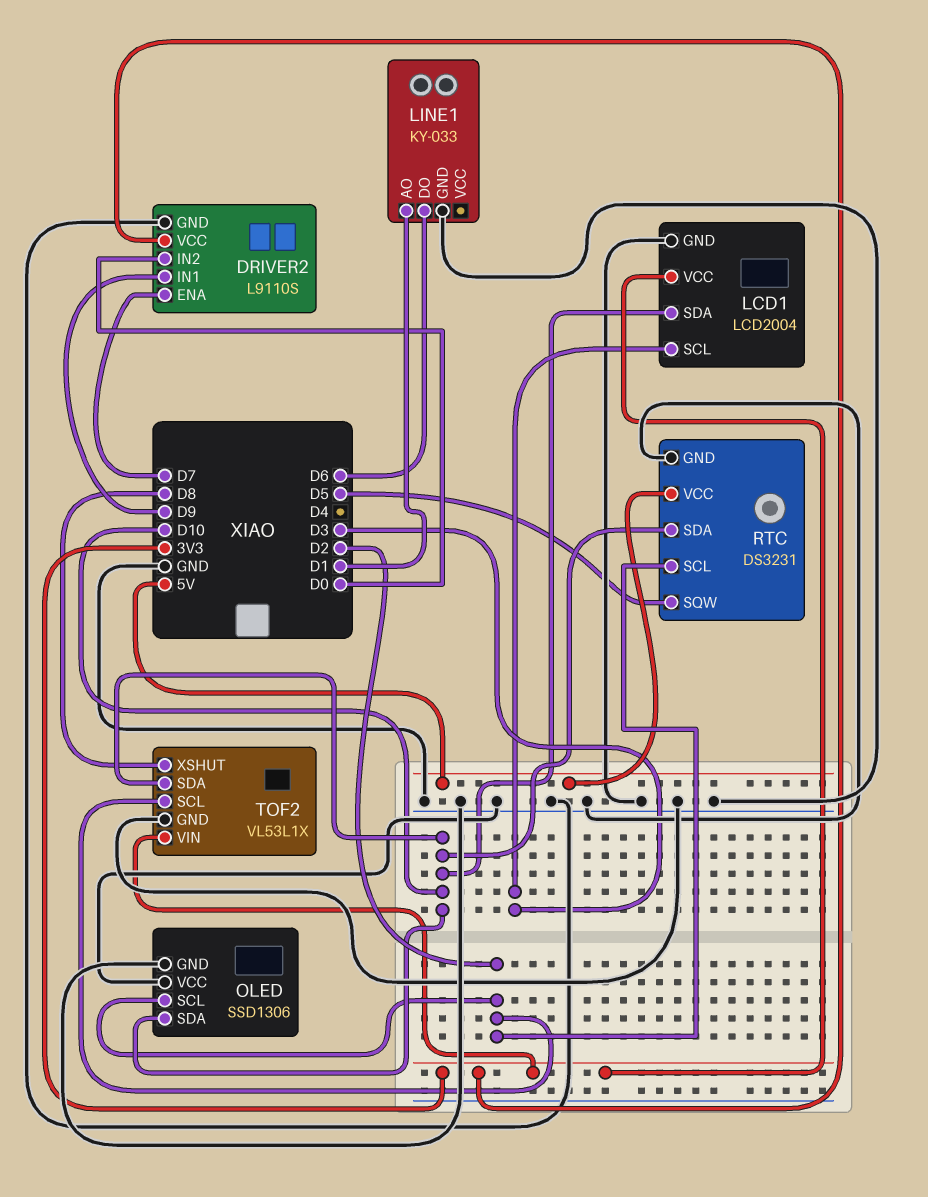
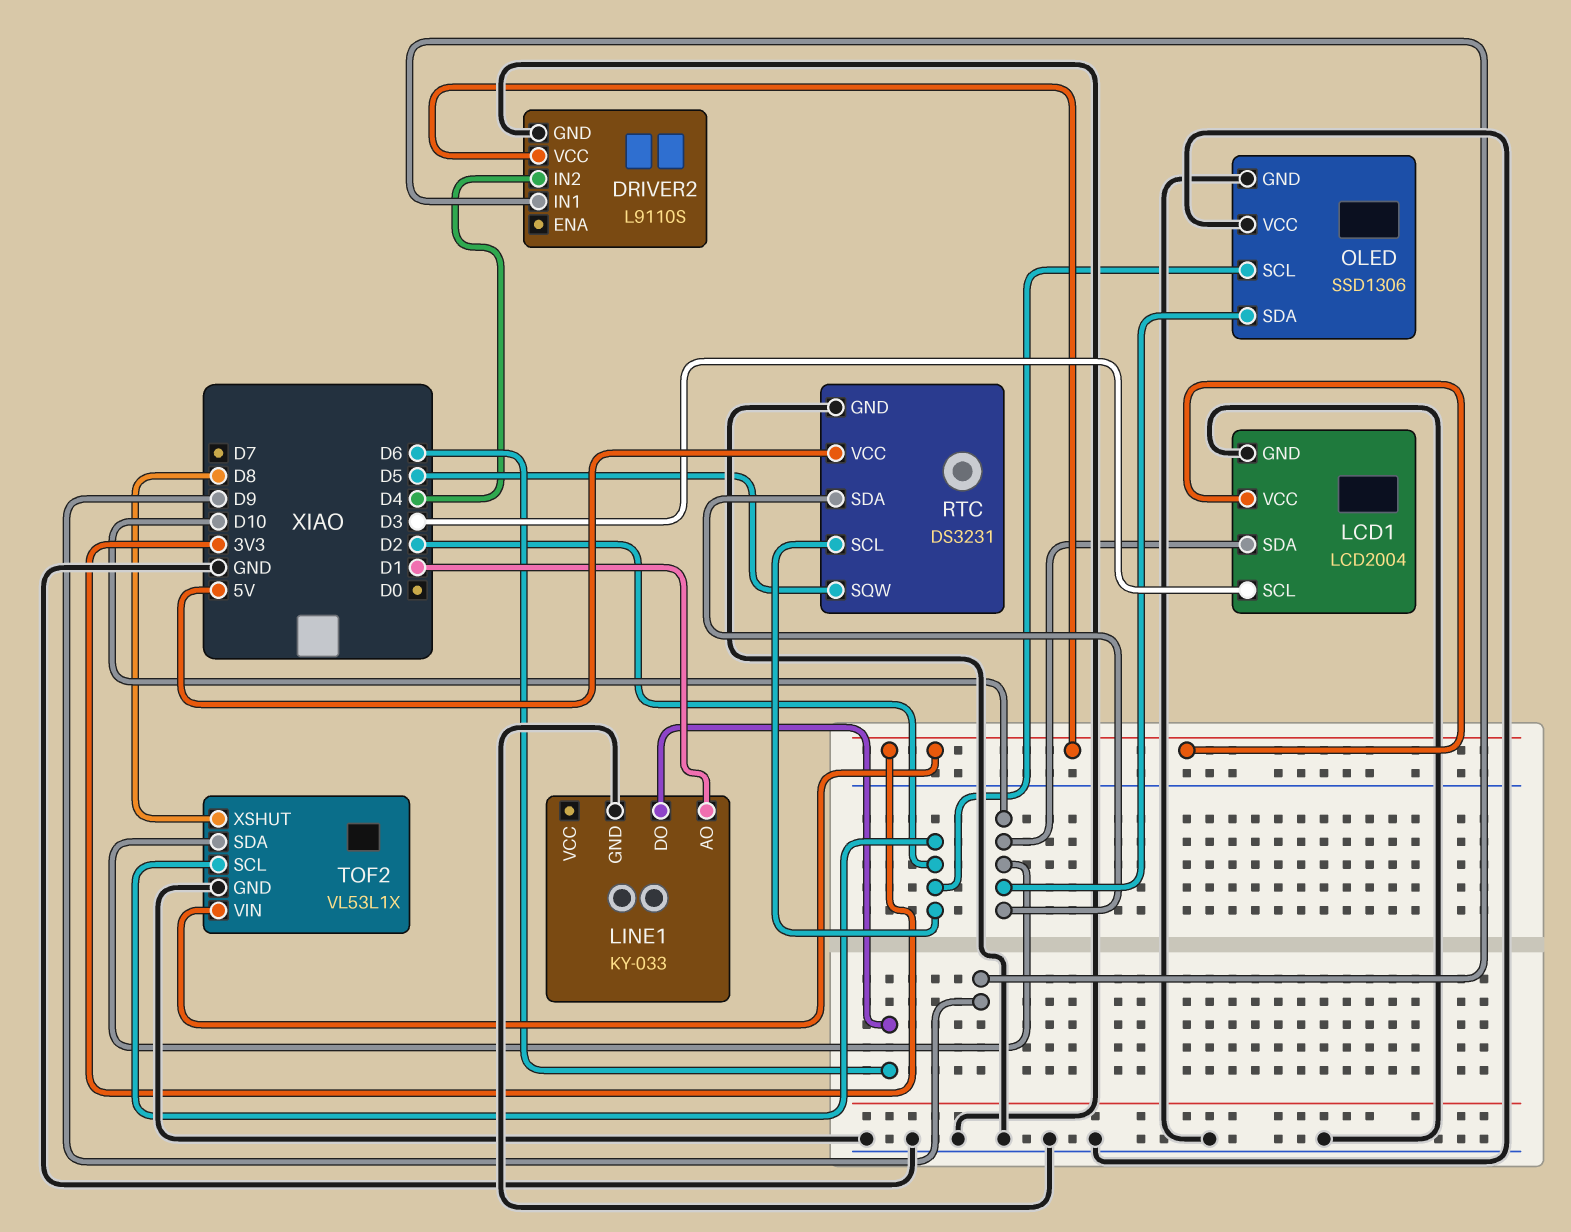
DRIVER2 pin ENA: D7 -> none
DRIVER2 pin IN2: D0 -> D4

